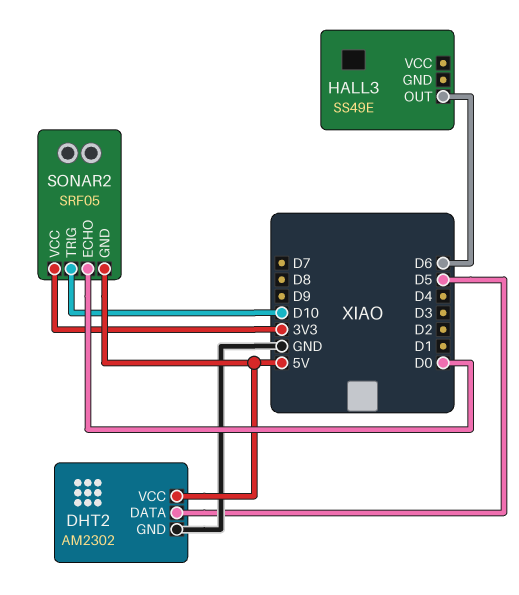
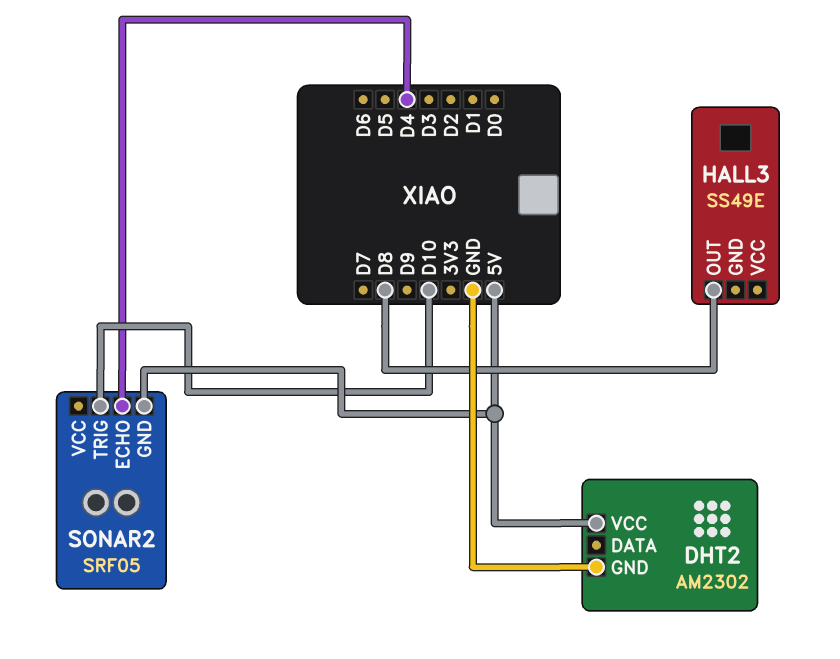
DHT2 pin DATA: D5 -> none
HALL3 pin OUT: D6 -> D8
SONAR2 pin ECHO: D0 -> D4
SONAR2 pin VCC: 3V3 -> none

